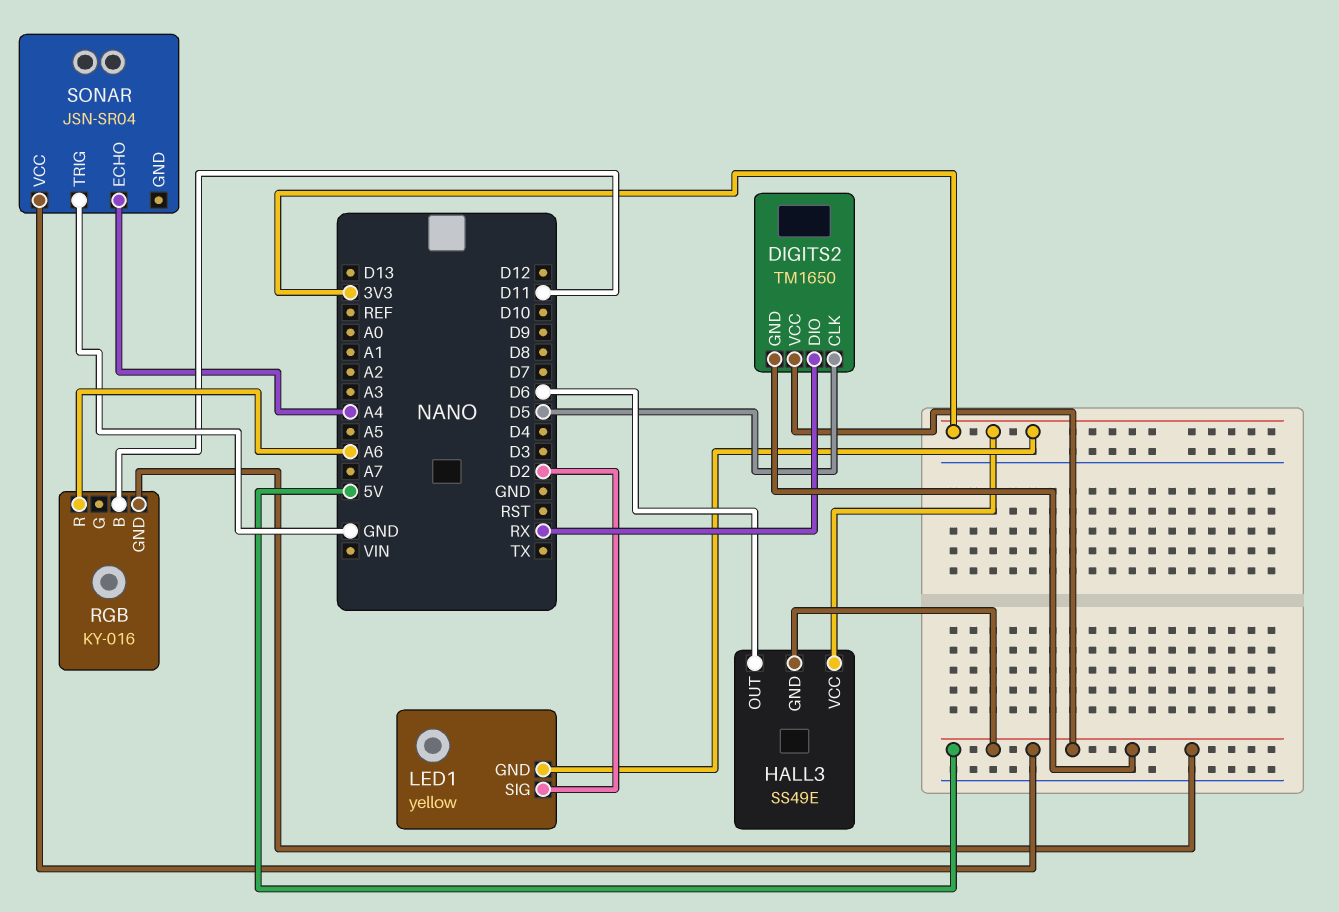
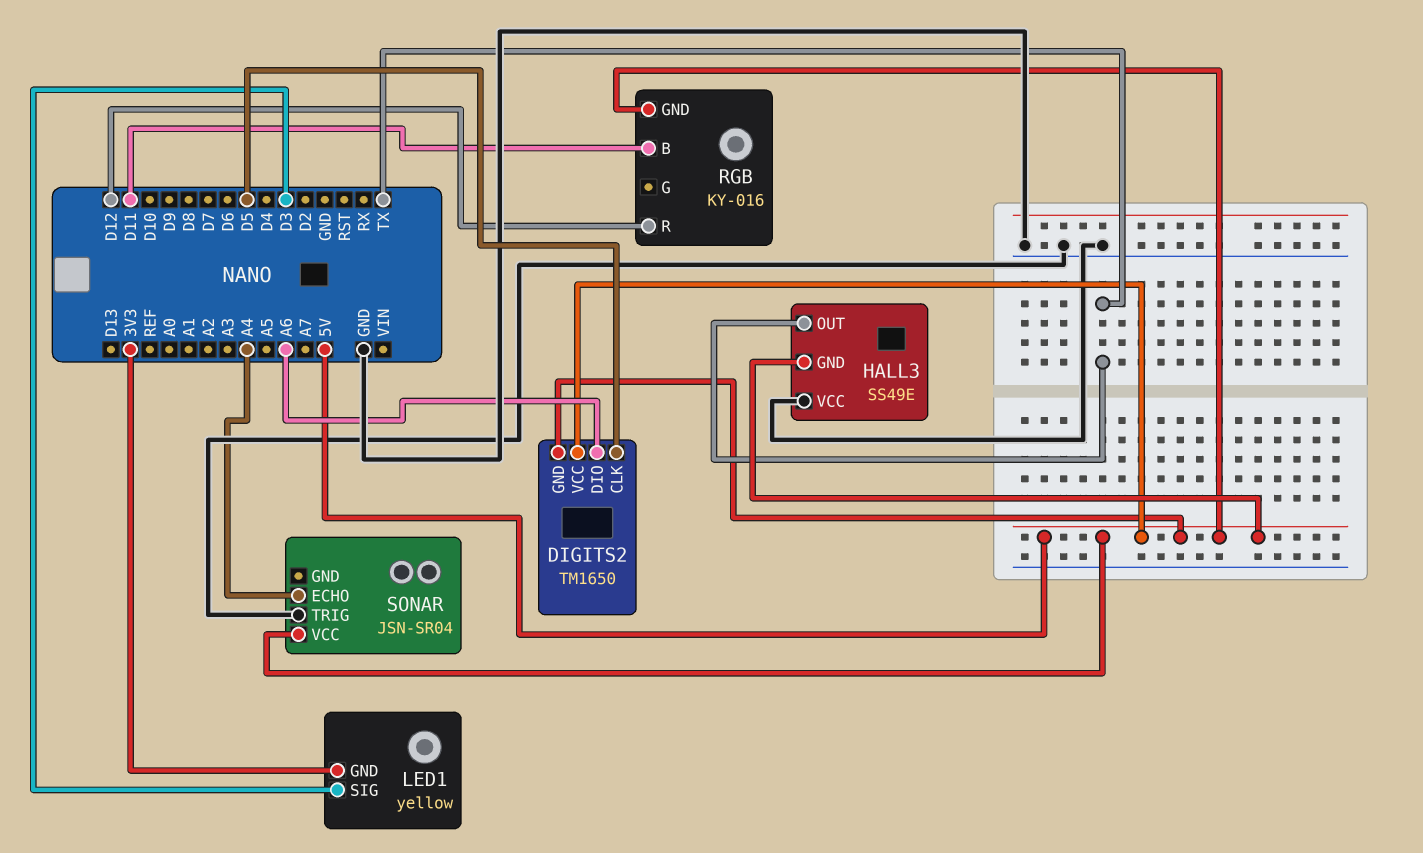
DIGITS2 pin DIO: RX -> A6
HALL3 pin OUT: D6 -> TX
HALL3 pin VCC: 3V3 -> GND
LED1 pin SIG: D2 -> D3
RGB pin R: A6 -> D12

